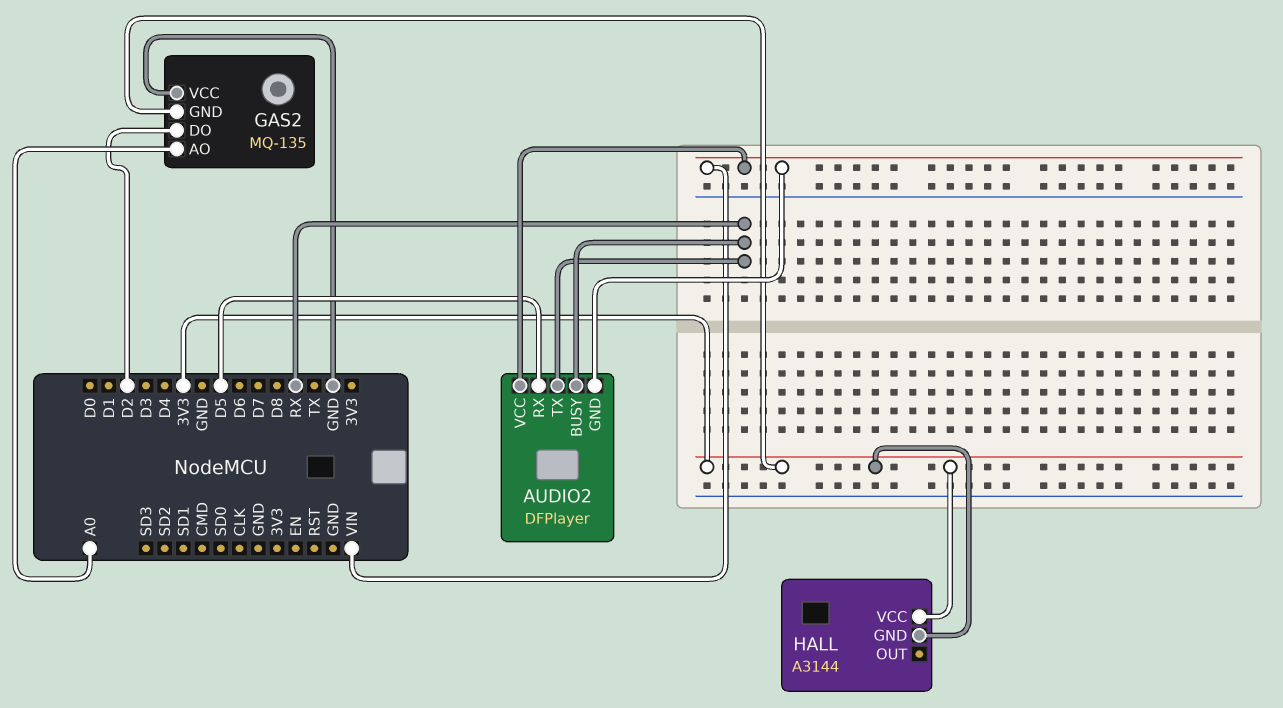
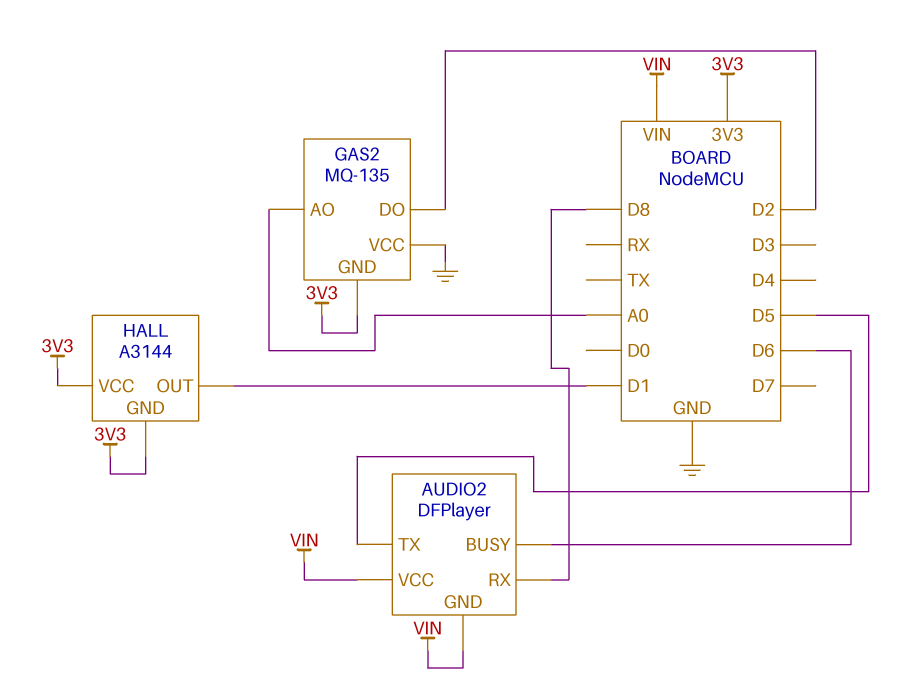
AUDIO2 pin BUSY: RX -> D6
AUDIO2 pin RX: D5 -> D8
AUDIO2 pin TX: RX -> D5
HALL pin OUT: none -> D1

